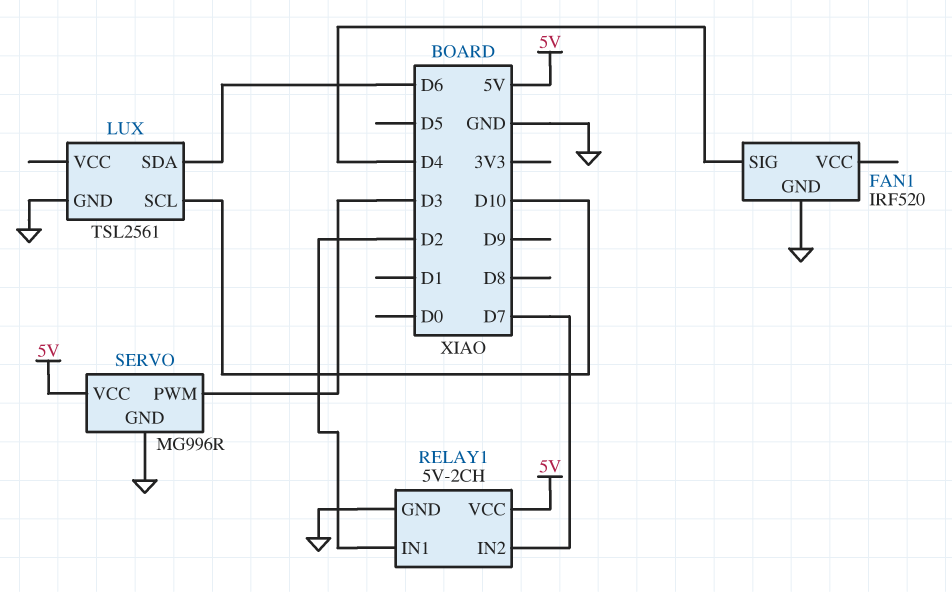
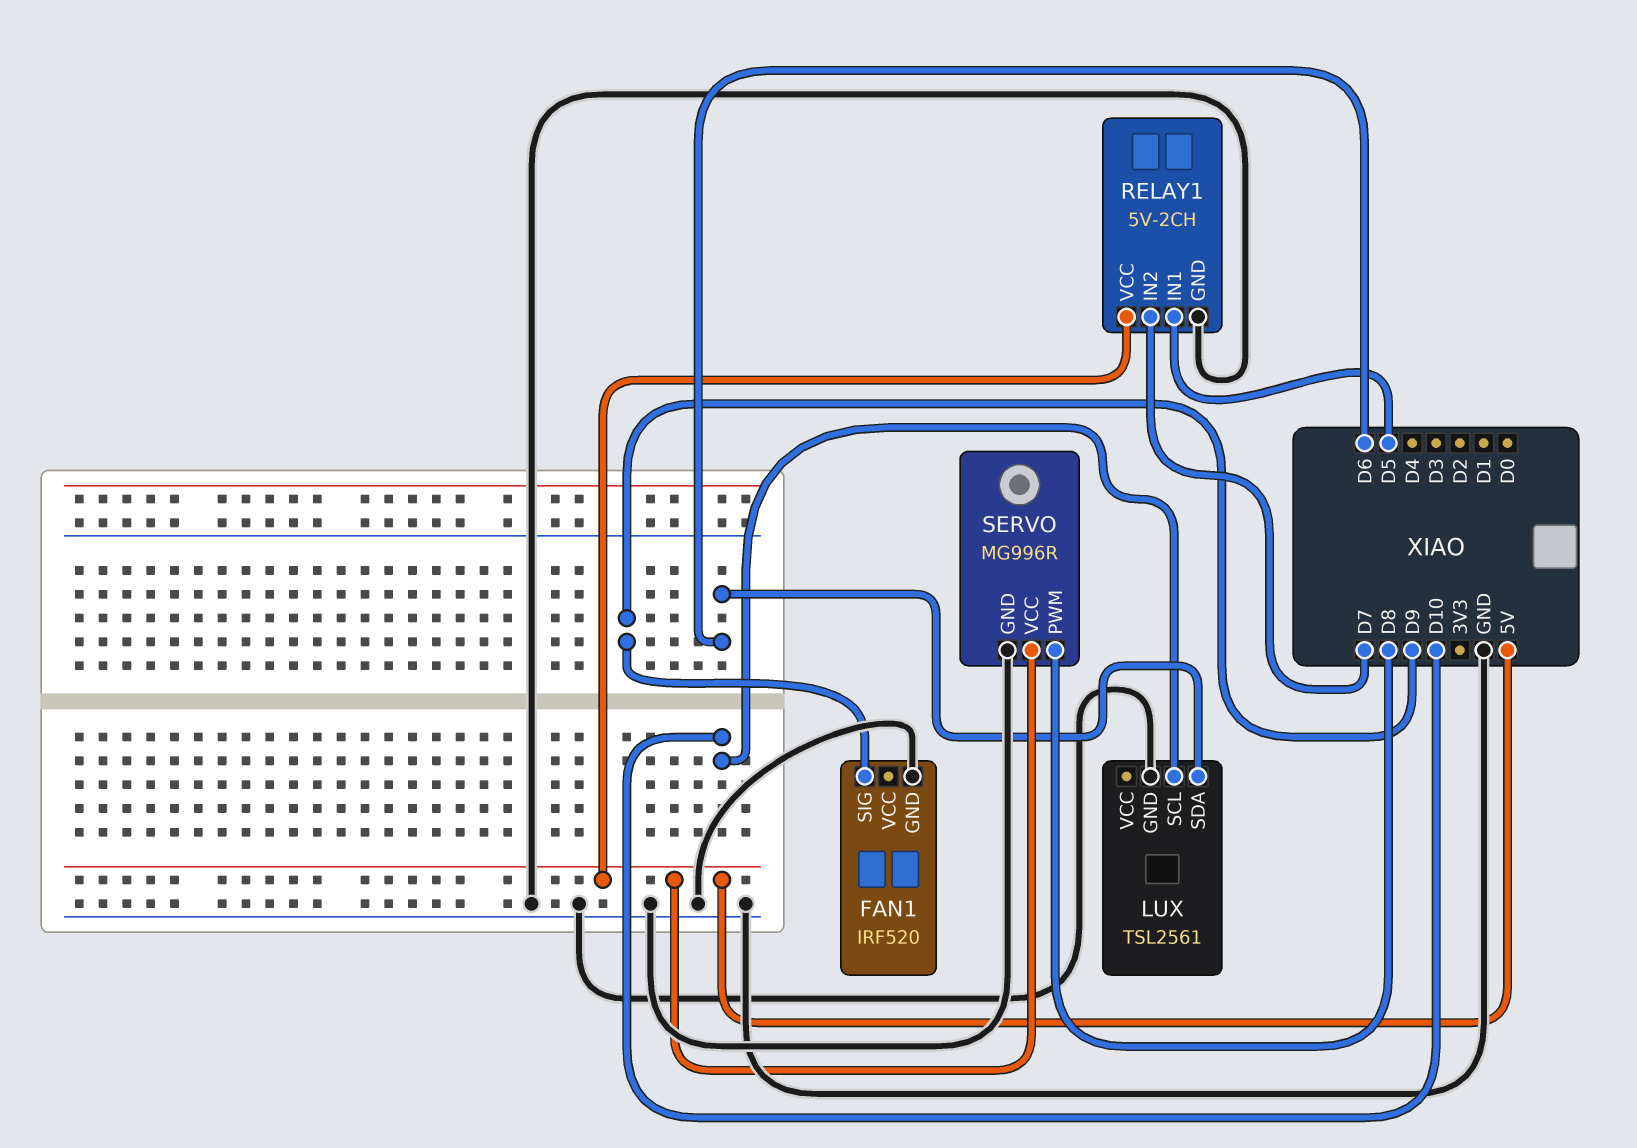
FAN1 pin SIG: D4 -> D9
RELAY1 pin IN1: D2 -> D5
SERVO pin PWM: D3 -> D8

